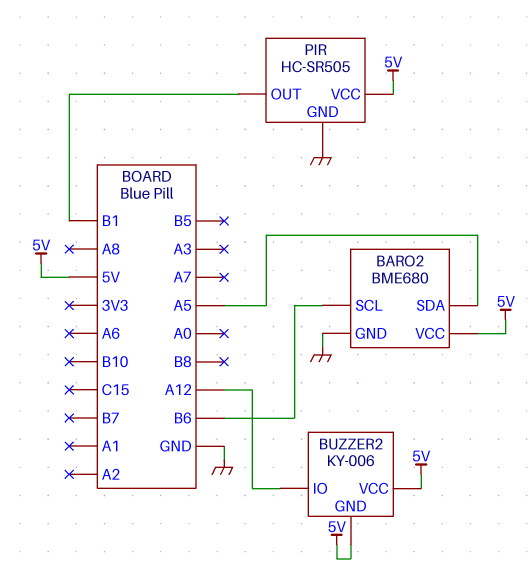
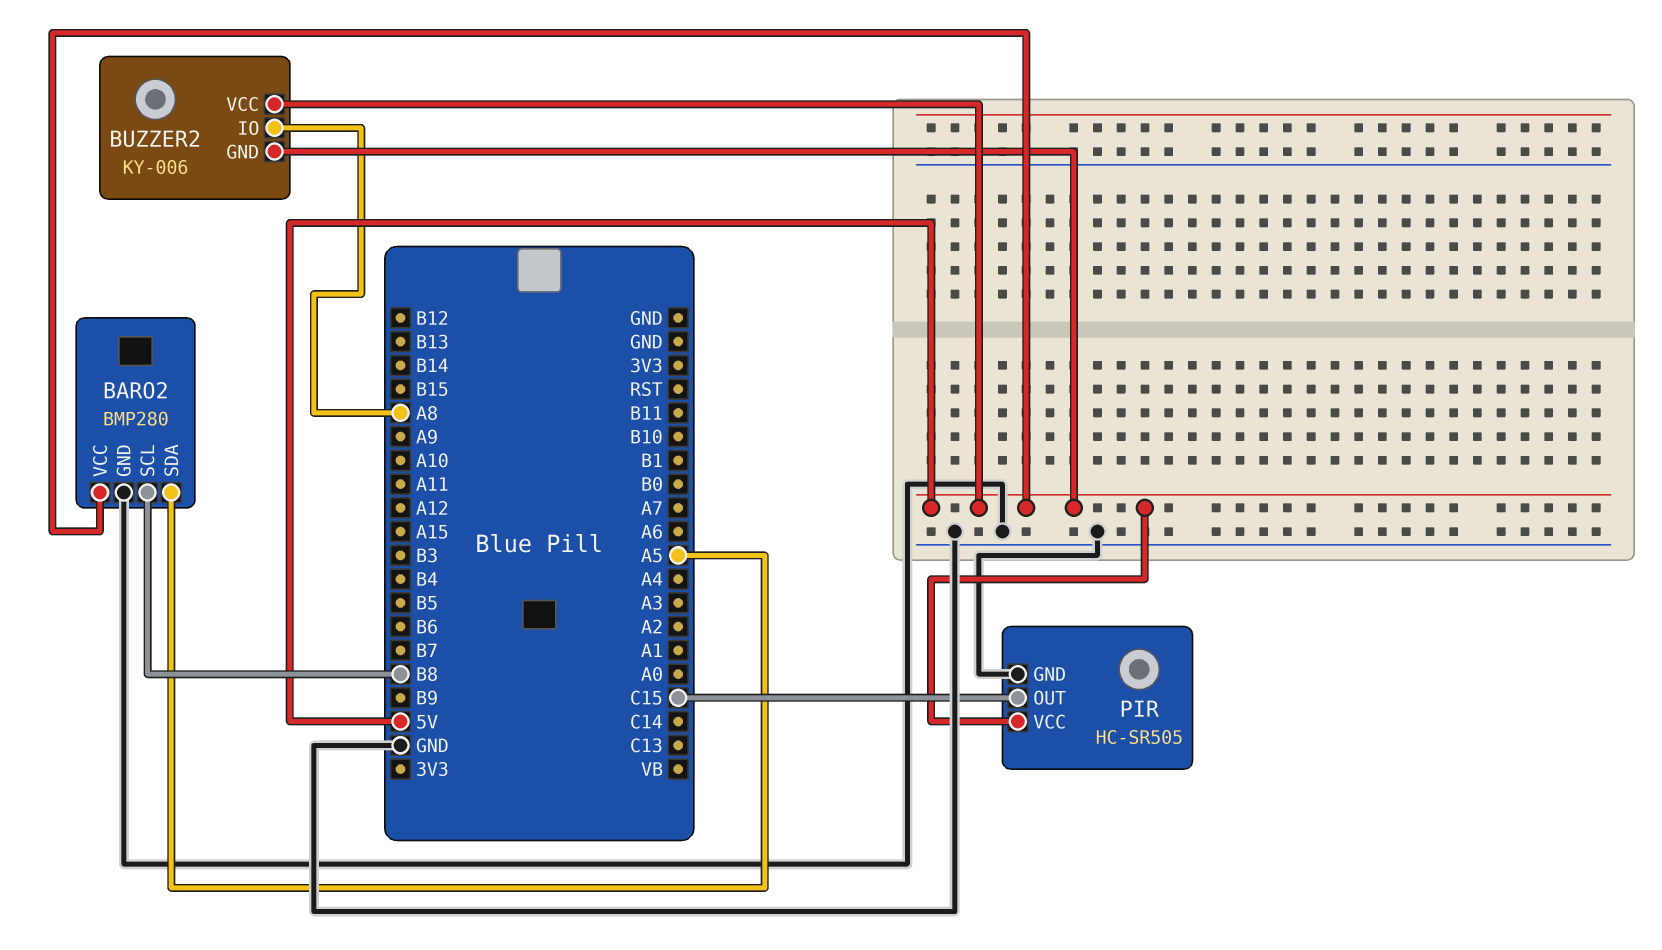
BARO2: BME680 -> BMP280
BARO2 pin SCL: B6 -> B8
BUZZER2 pin IO: A12 -> A8
PIR pin OUT: B1 -> C15

